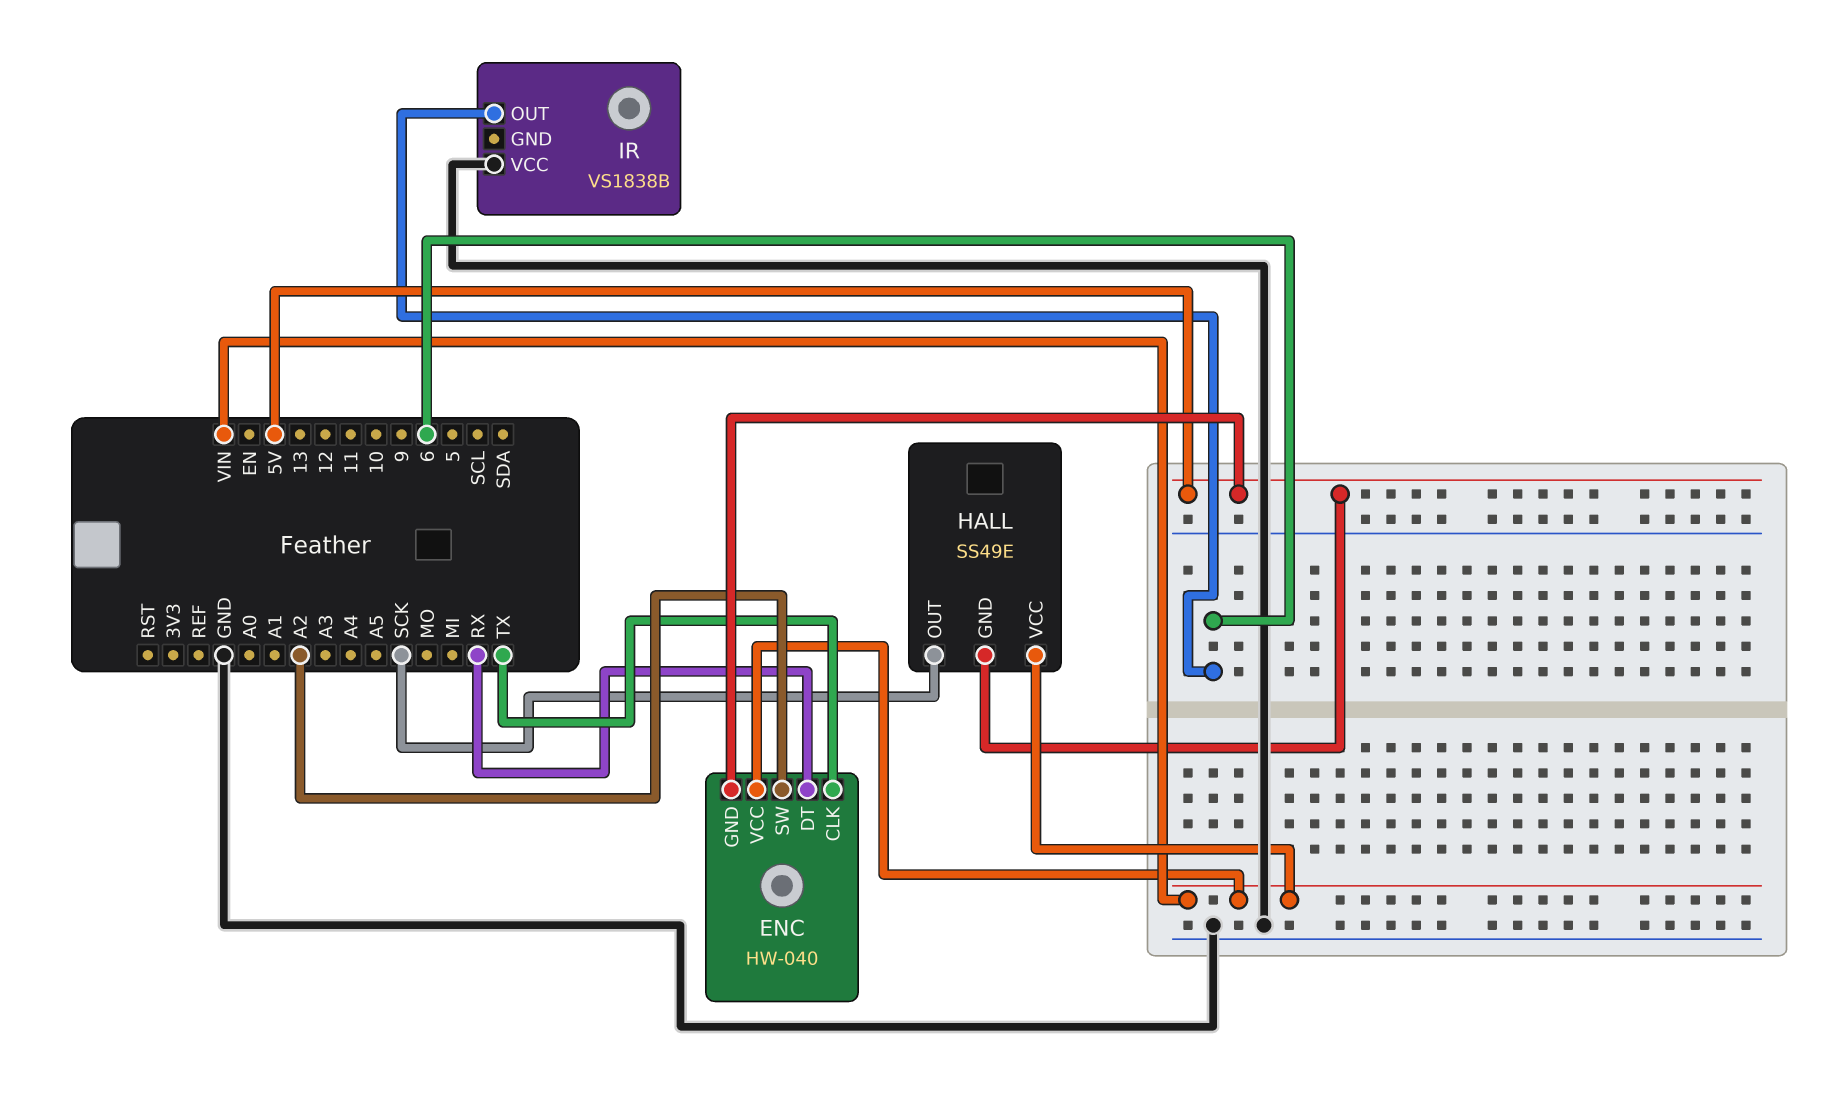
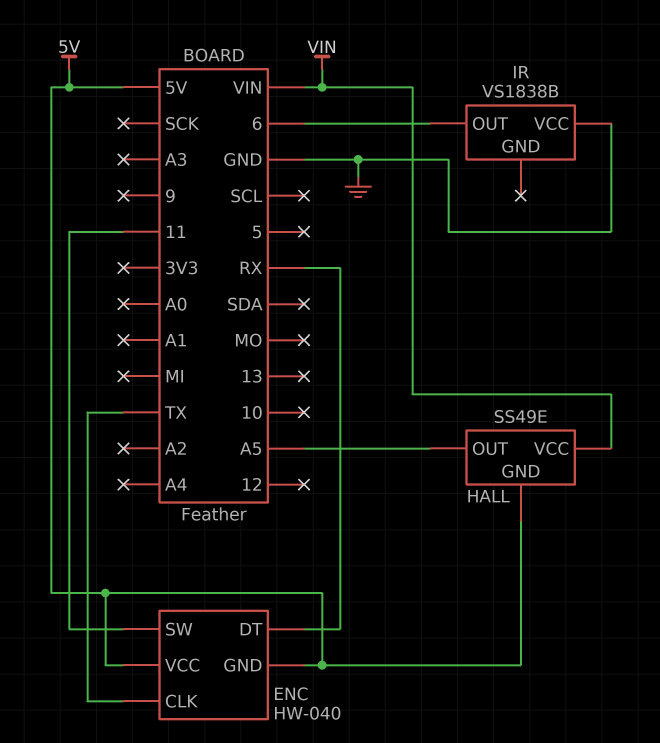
ENC pin SW: A2 -> 11
ENC pin VCC: VIN -> 5V
HALL pin OUT: SCK -> A5

